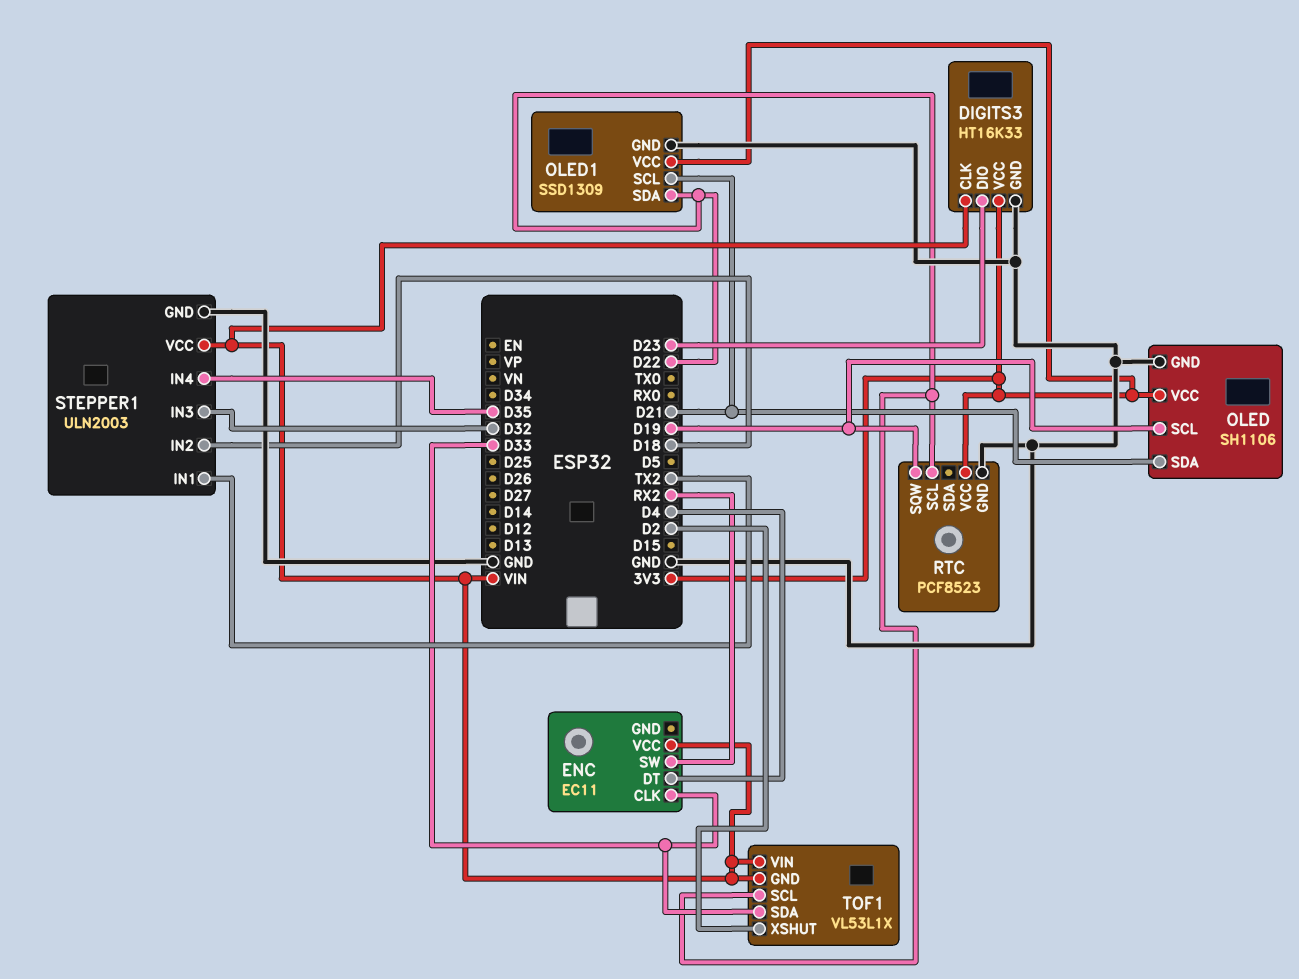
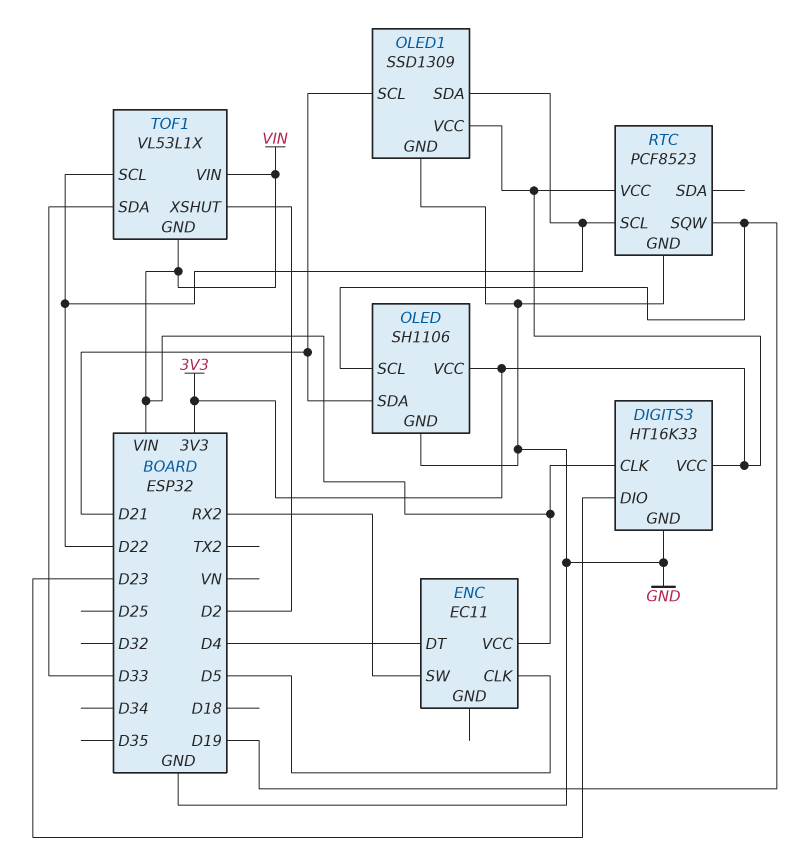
ENC pin CLK: D33 -> D5
STEPPER1: ULN2003 -> none
STEPPER1 pin GND: GND -> none
STEPPER1 pin IN1: TX2 -> none
STEPPER1 pin IN2: D18 -> none
STEPPER1 pin IN3: D32 -> none
STEPPER1 pin IN4: D35 -> none
STEPPER1 pin VCC: VIN -> none

